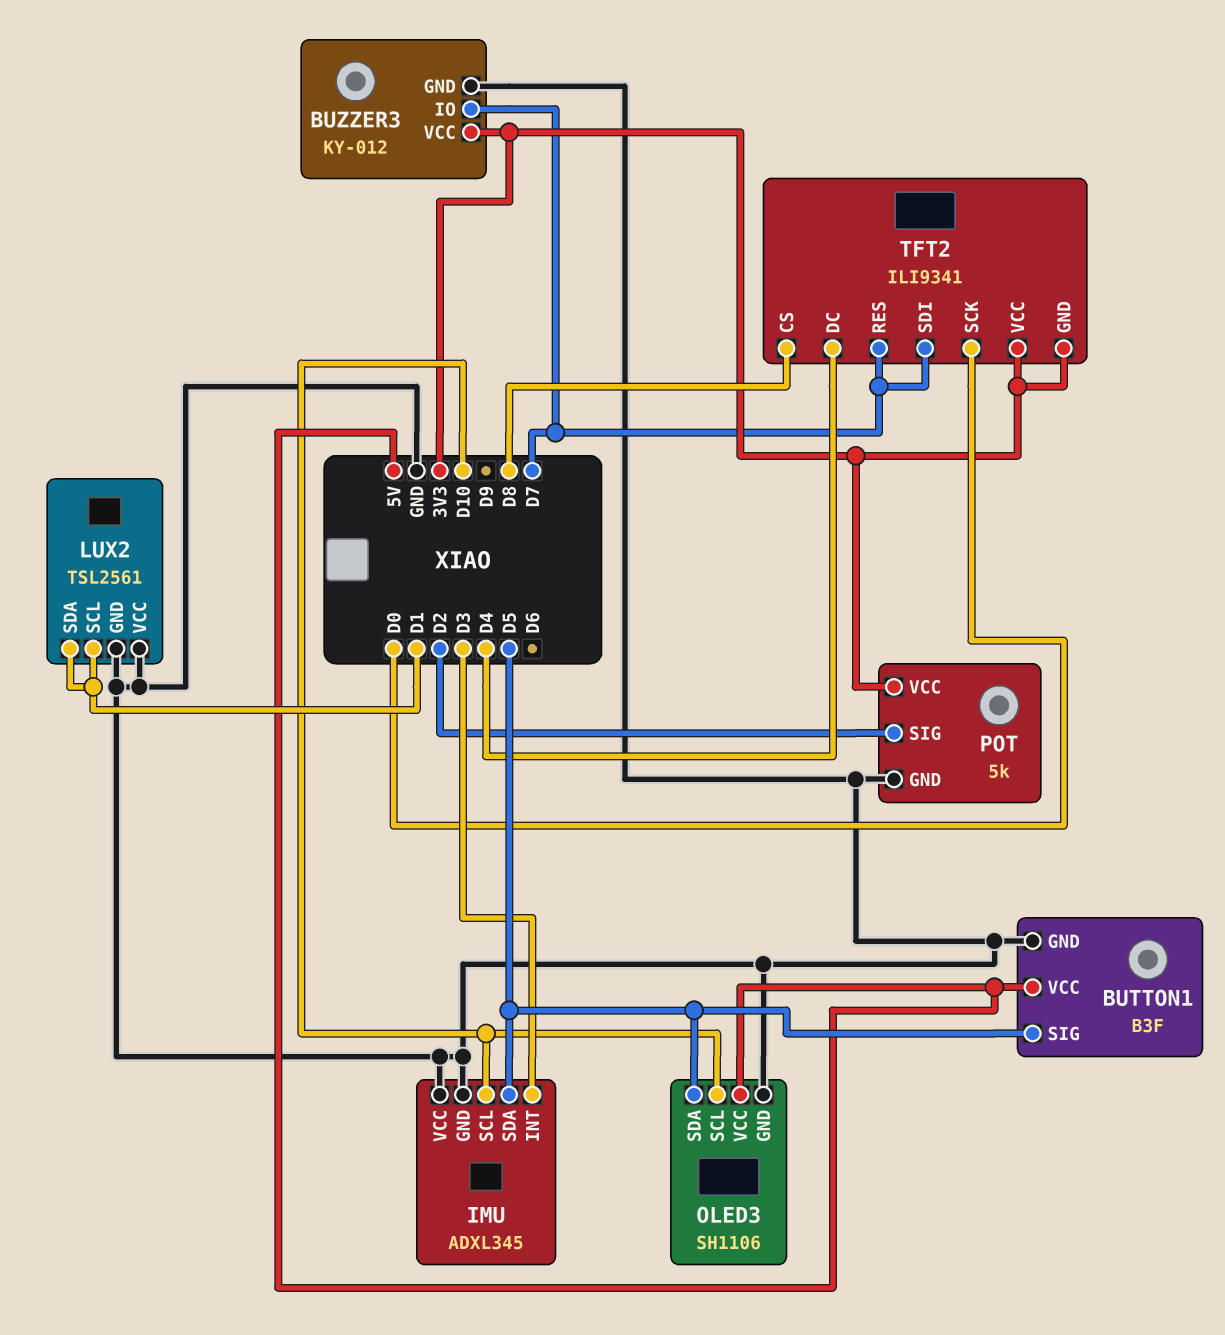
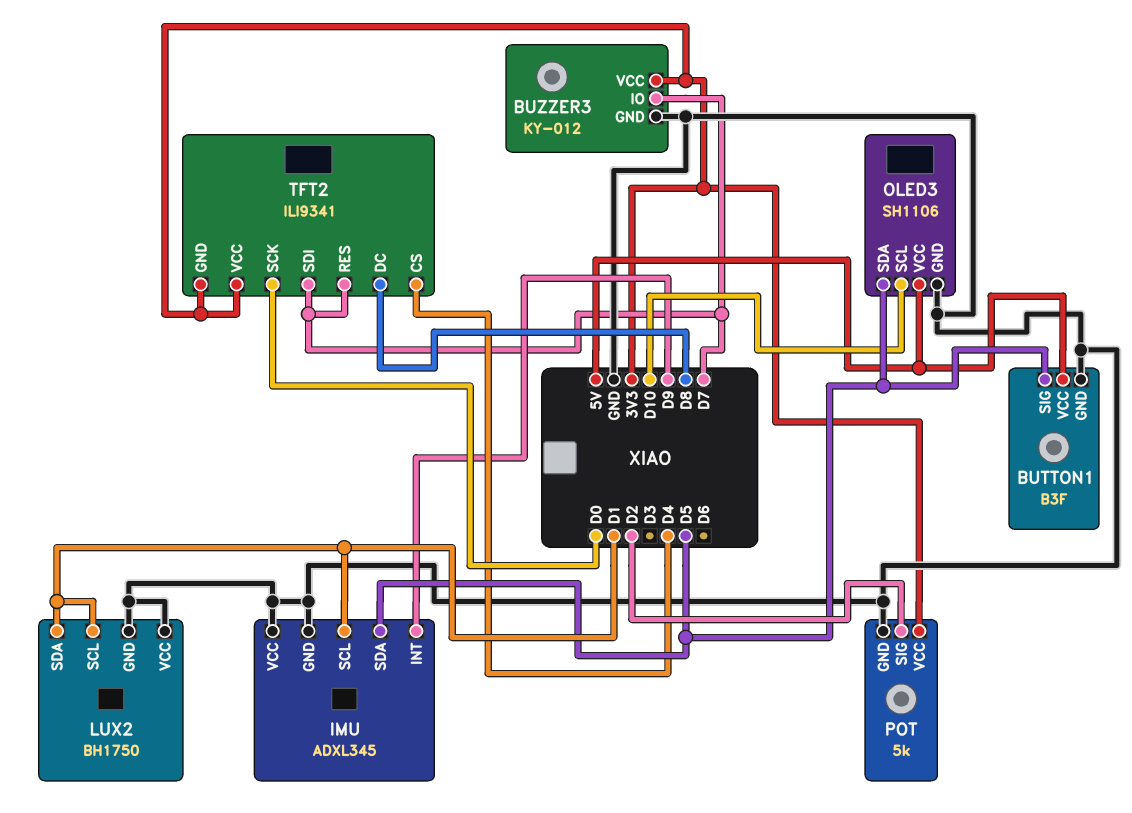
IMU pin INT: D3 -> D9
IMU pin SCL: D10 -> D1
LUX2: TSL2561 -> BH1750
TFT2 pin CS: D8 -> D4
TFT2 pin DC: D4 -> D8

